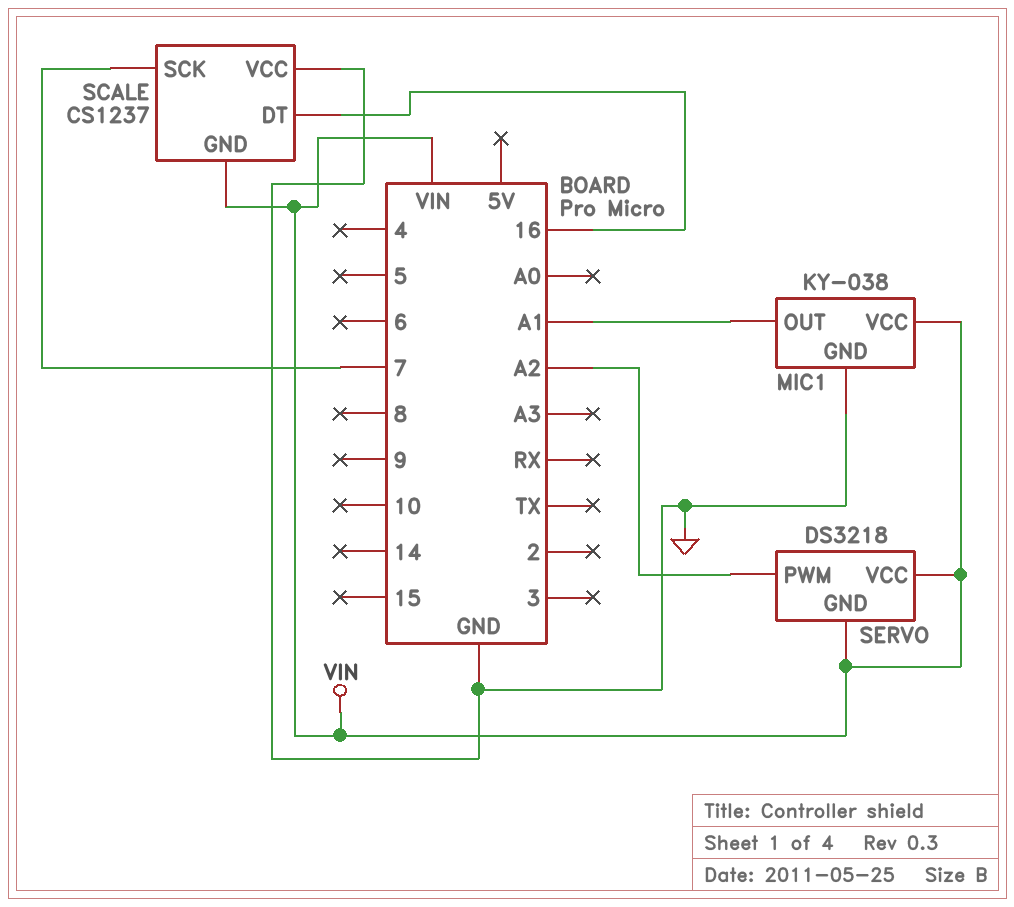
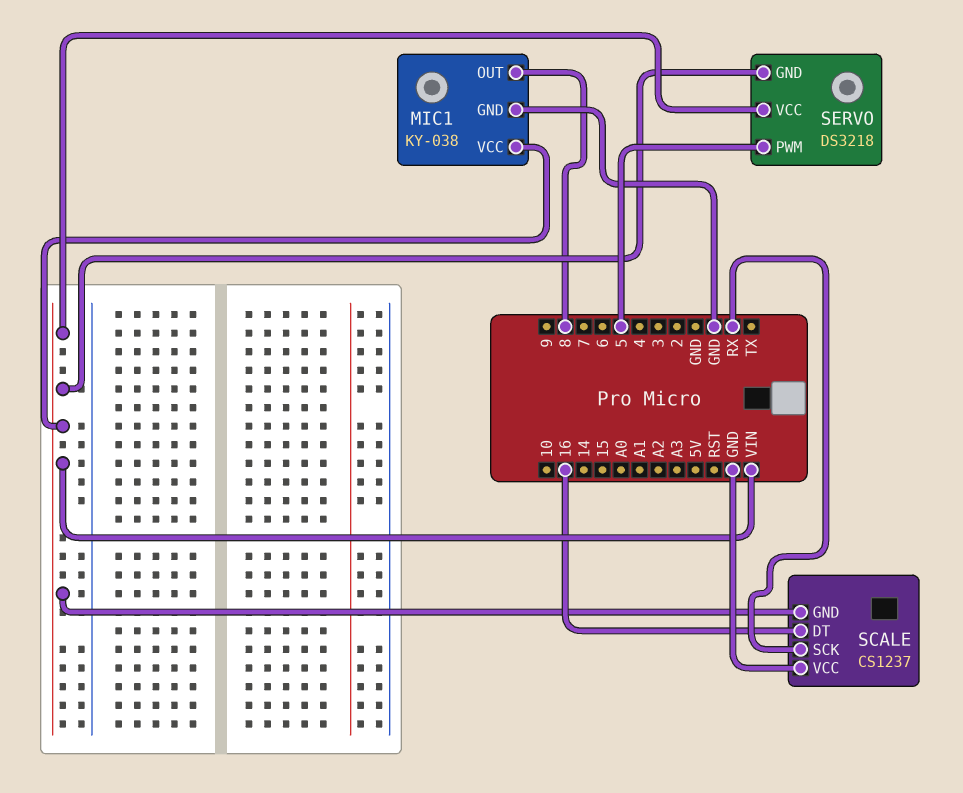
MIC1 pin OUT: A1 -> 8
SCALE pin SCK: 7 -> RX
SERVO pin PWM: A2 -> 5

